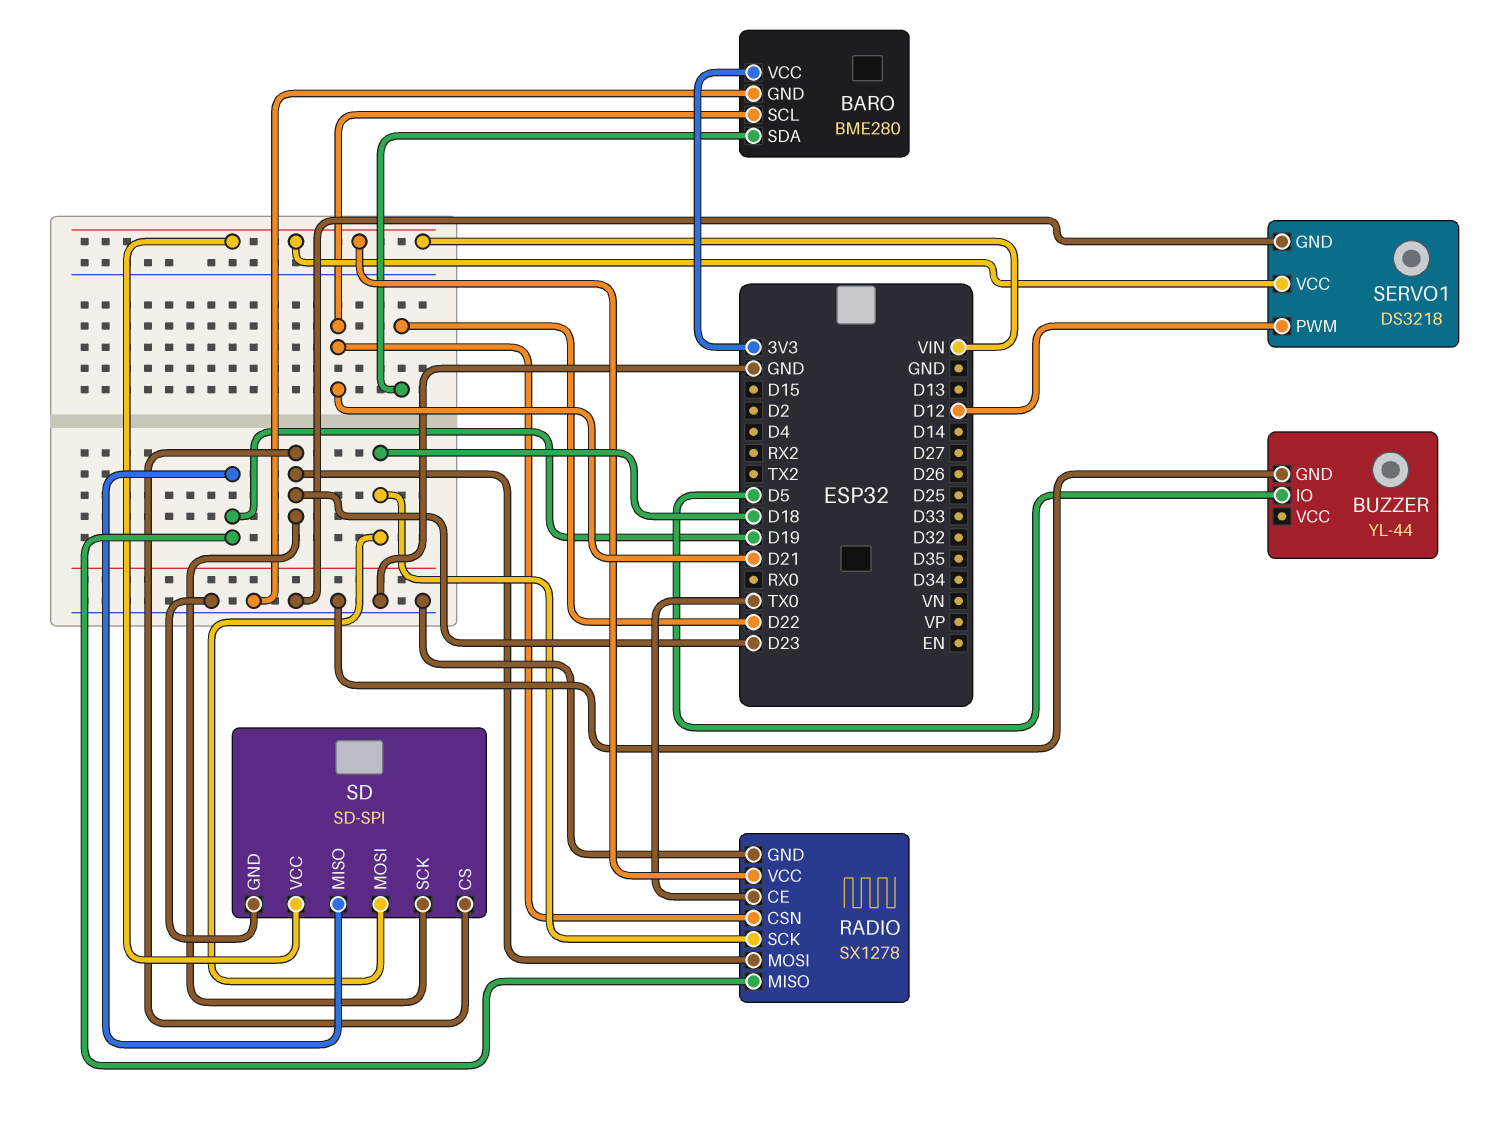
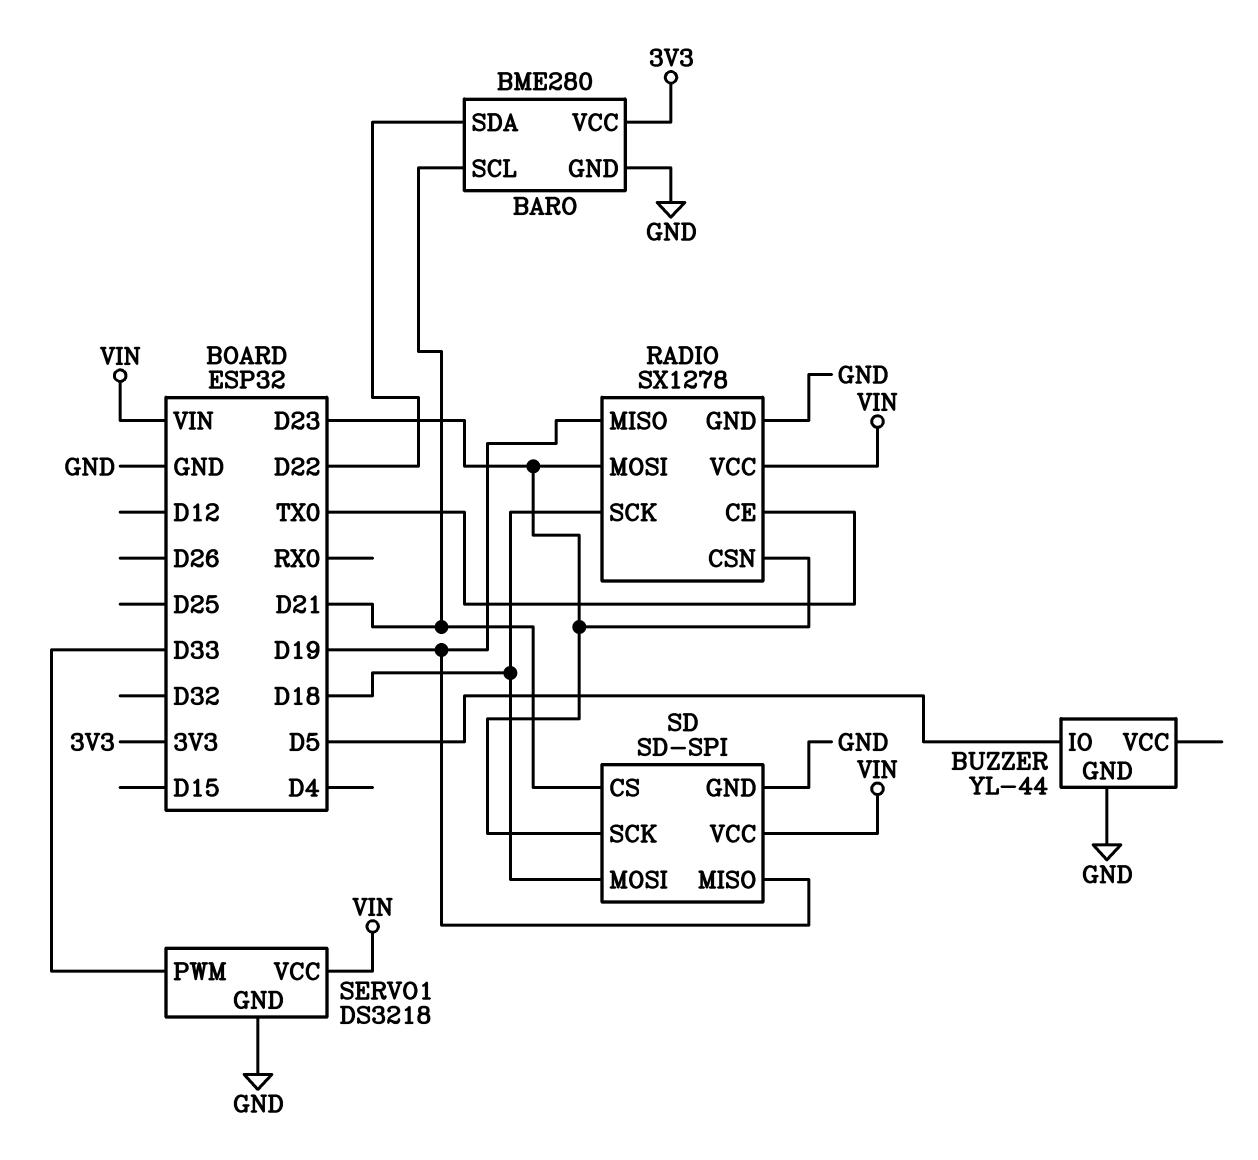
RADIO pin CSN: D21 -> D23
SD pin CS: D23 -> D21
SERVO1 pin PWM: D12 -> D33

